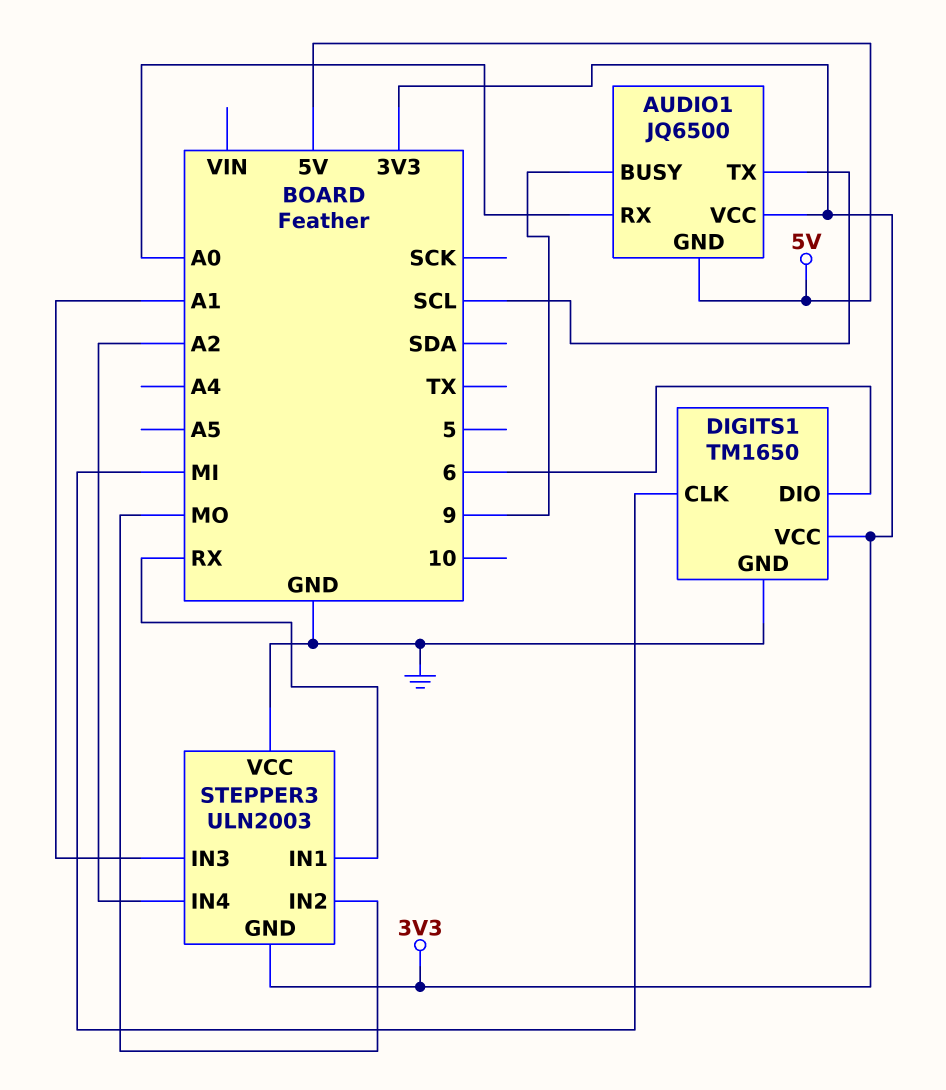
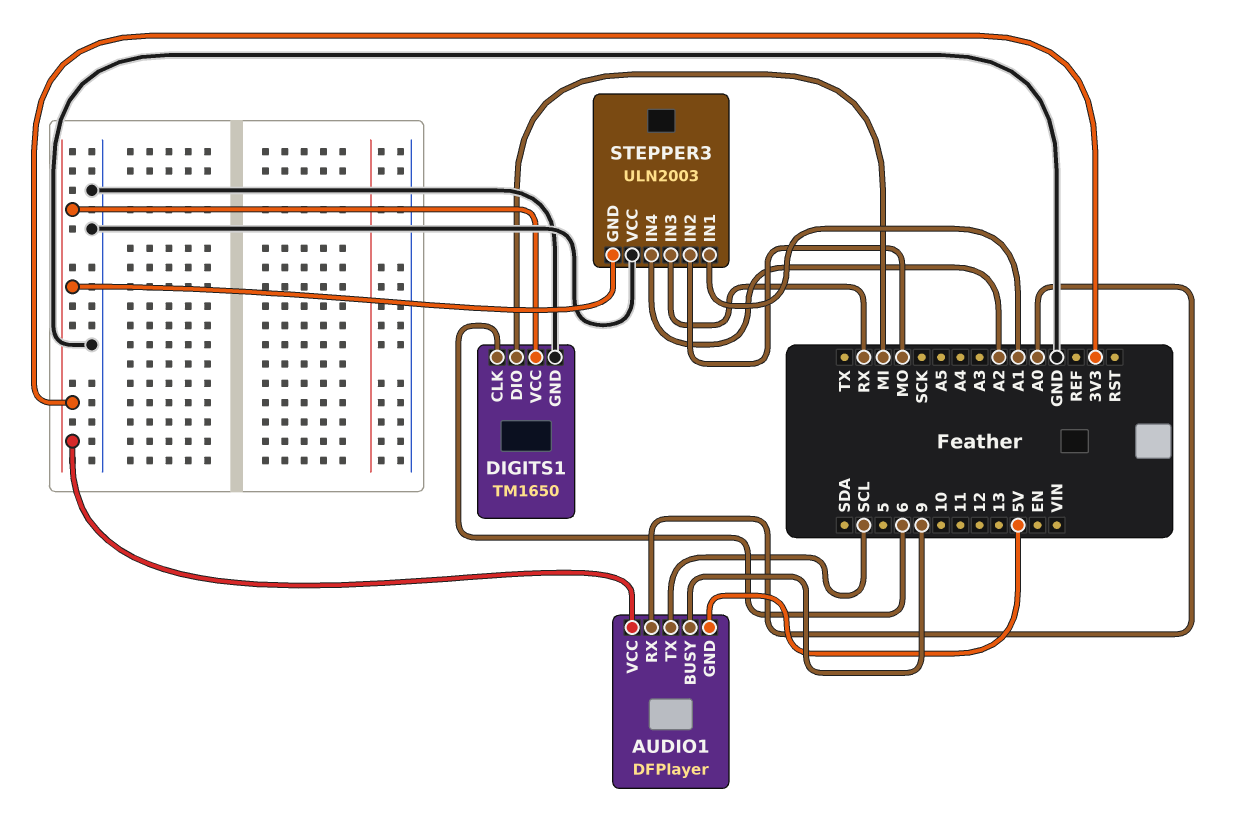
AUDIO1: JQ6500 -> DFPlayer
DIGITS1 pin CLK: MI -> 6
DIGITS1 pin DIO: 6 -> MI
STEPPER3 pin IN1: RX -> A1
STEPPER3 pin IN3: A1 -> RX

